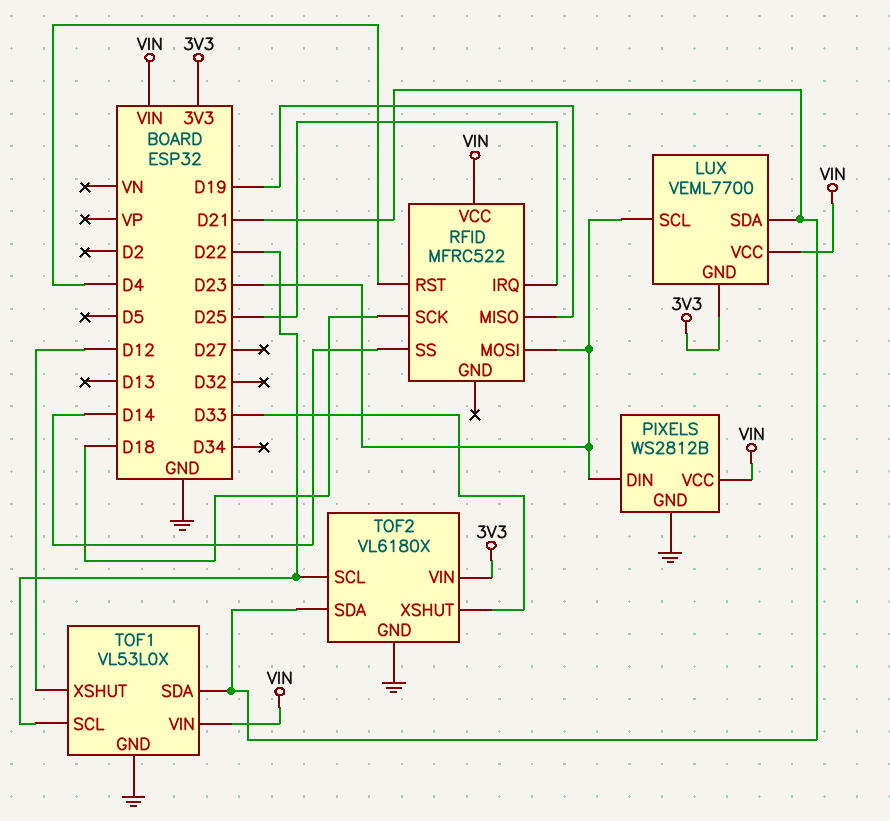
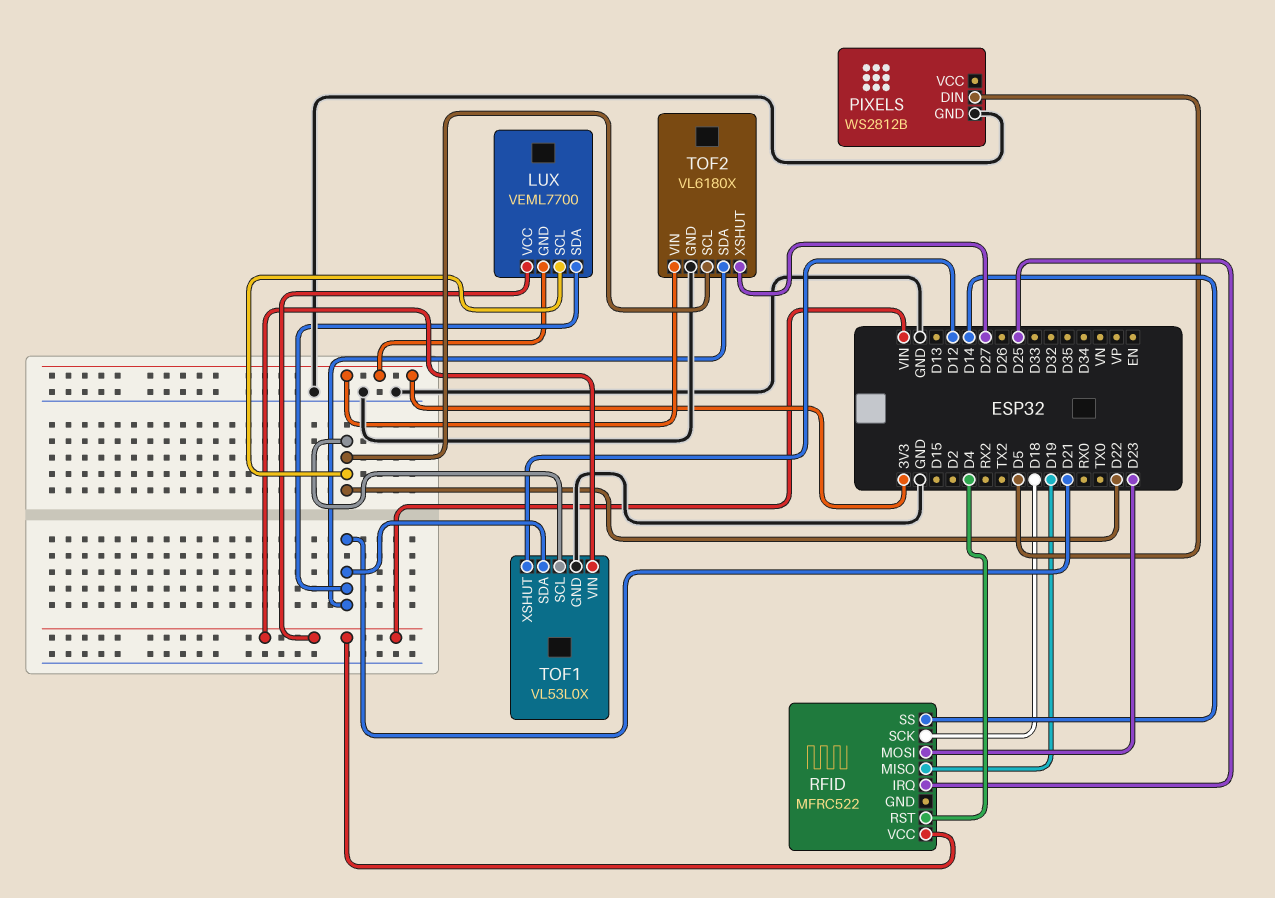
LUX pin SCL: D23 -> D22
PIXELS pin DIN: D23 -> D5
PIXELS pin VCC: VIN -> none
TOF2 pin XSHUT: D33 -> D27

